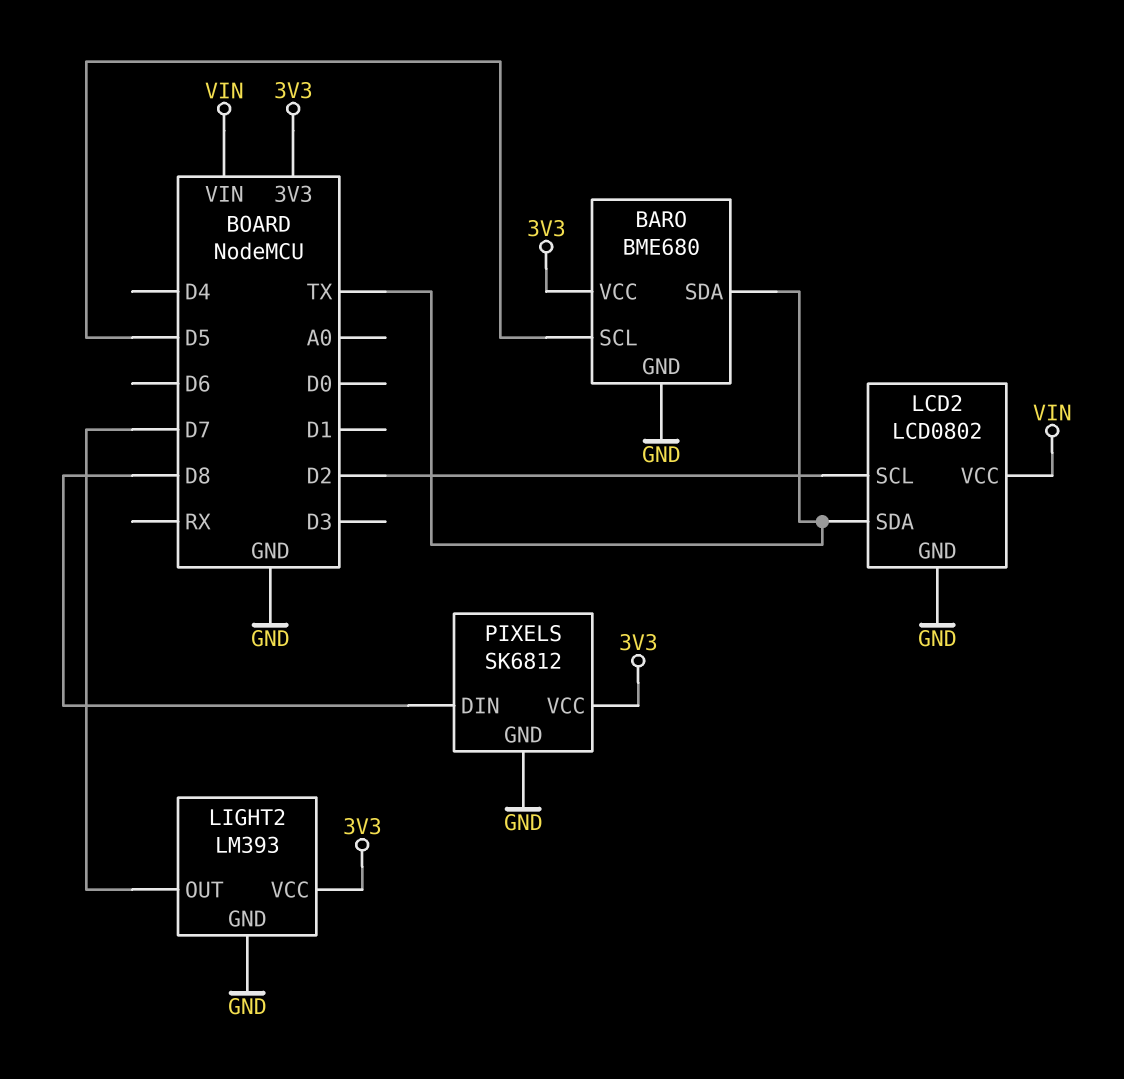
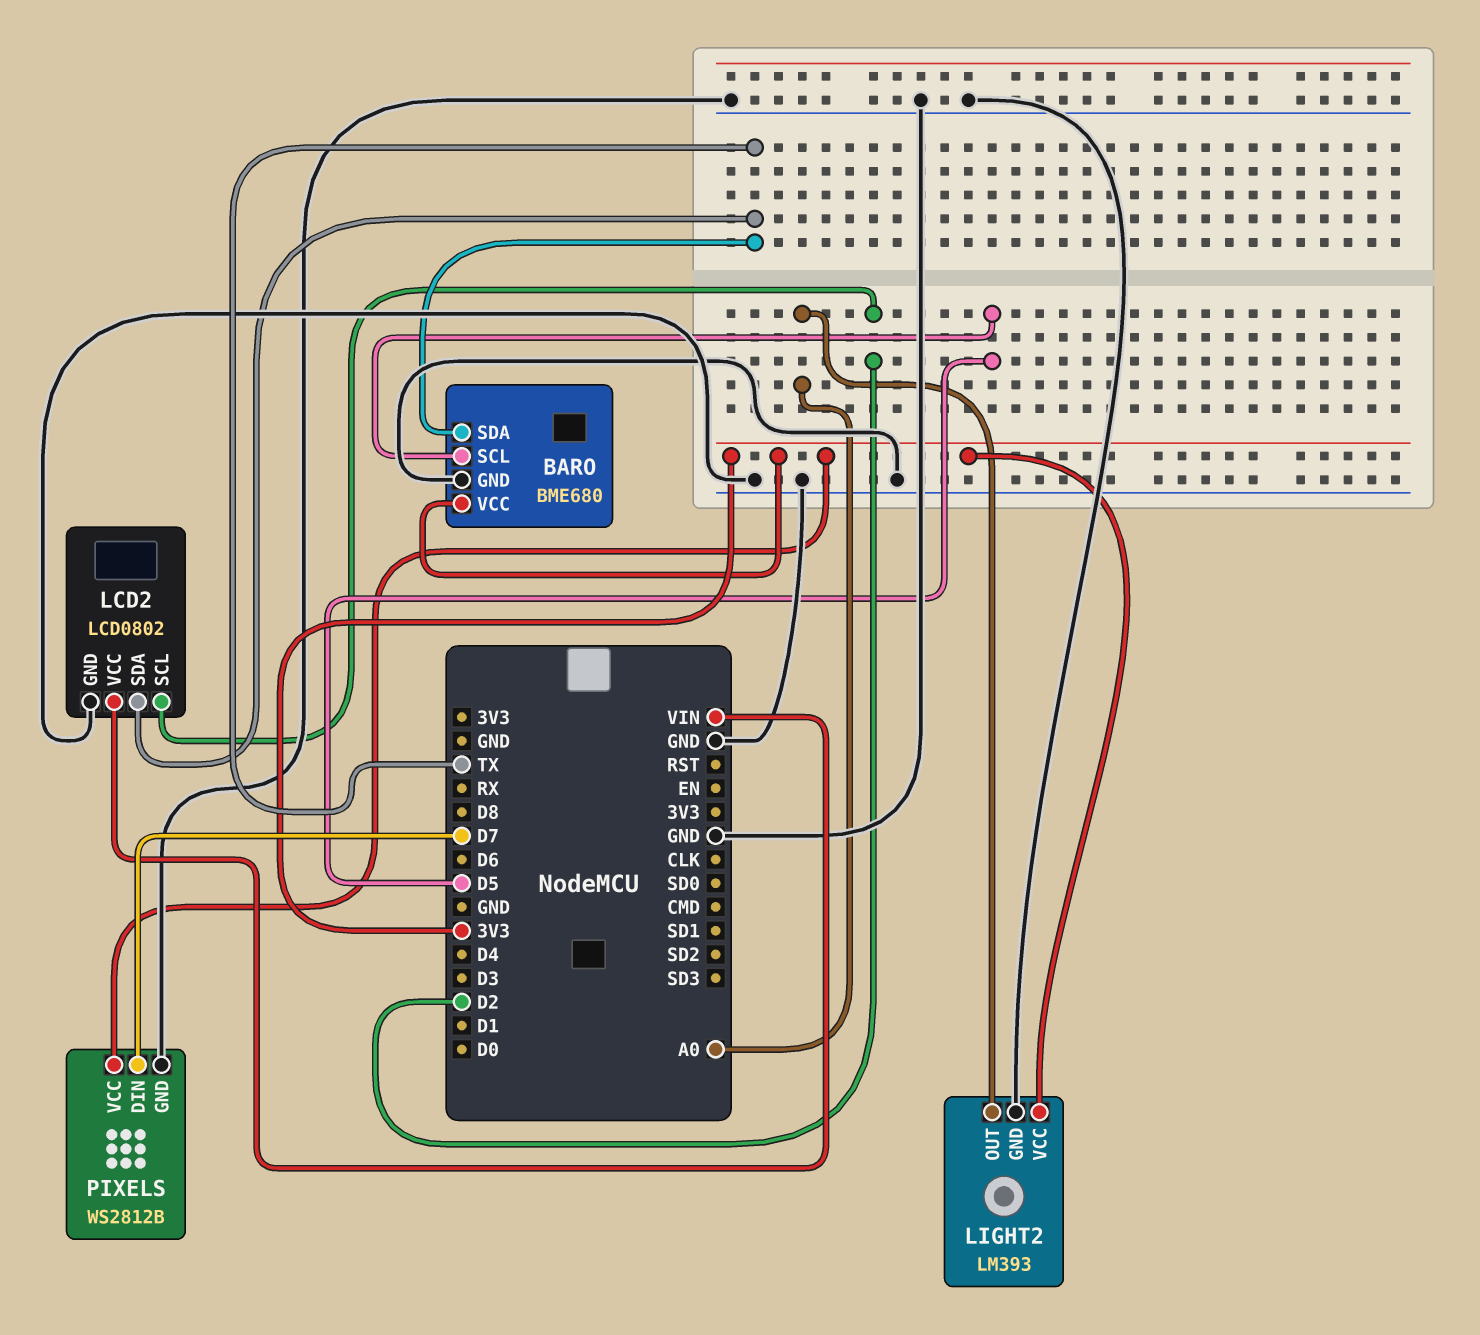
LIGHT2 pin OUT: D7 -> A0
PIXELS: SK6812 -> WS2812B
PIXELS pin DIN: D8 -> D7

